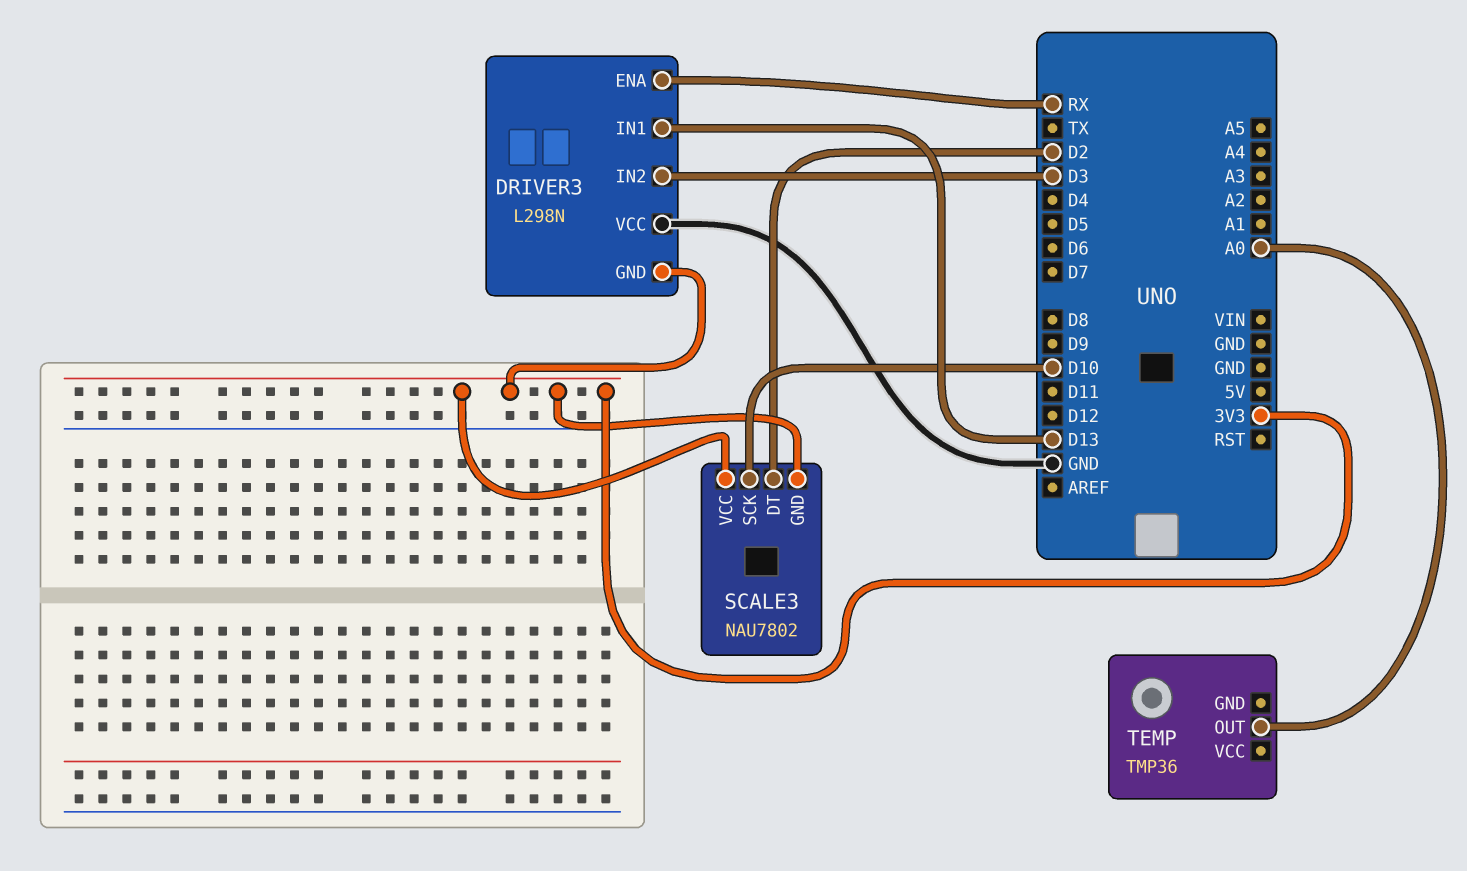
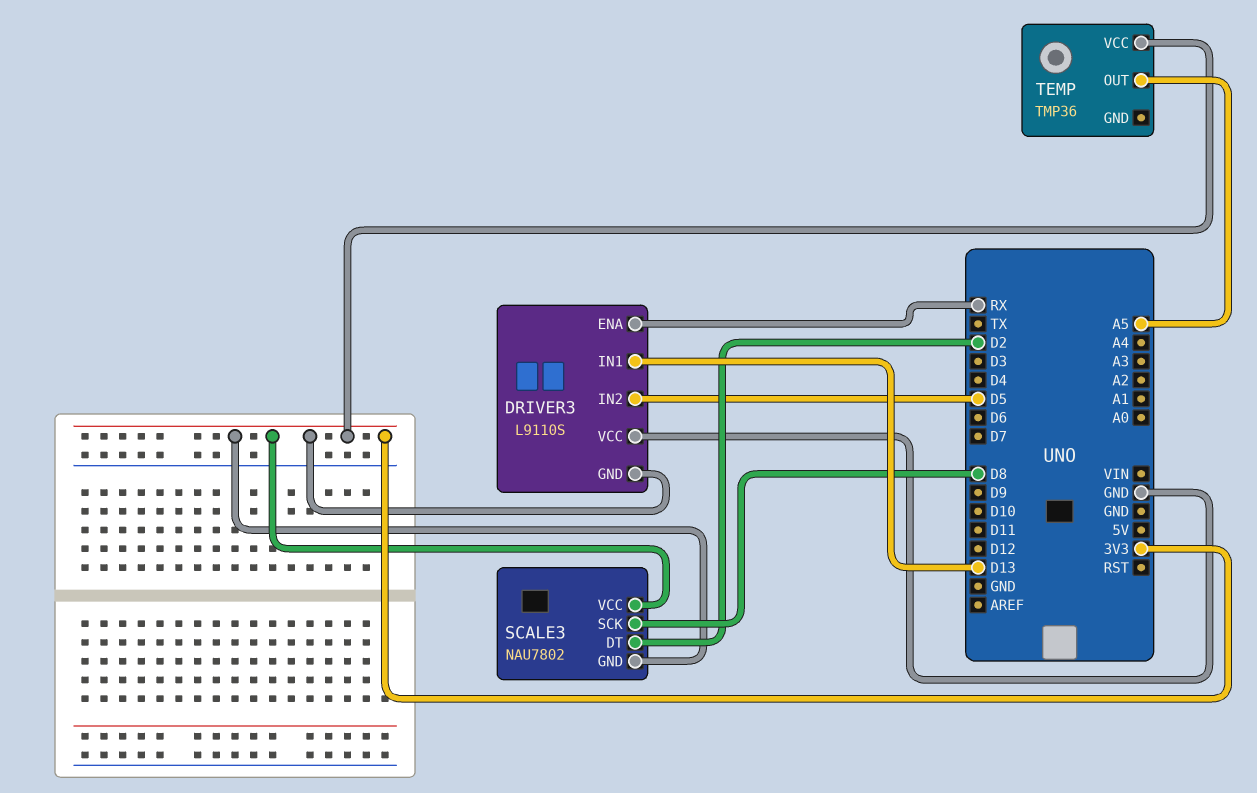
DRIVER3: L298N -> L9110S
DRIVER3 pin IN2: D3 -> D5
SCALE3 pin SCK: D10 -> D8
TEMP pin OUT: A0 -> A5
TEMP pin VCC: none -> 3V3

